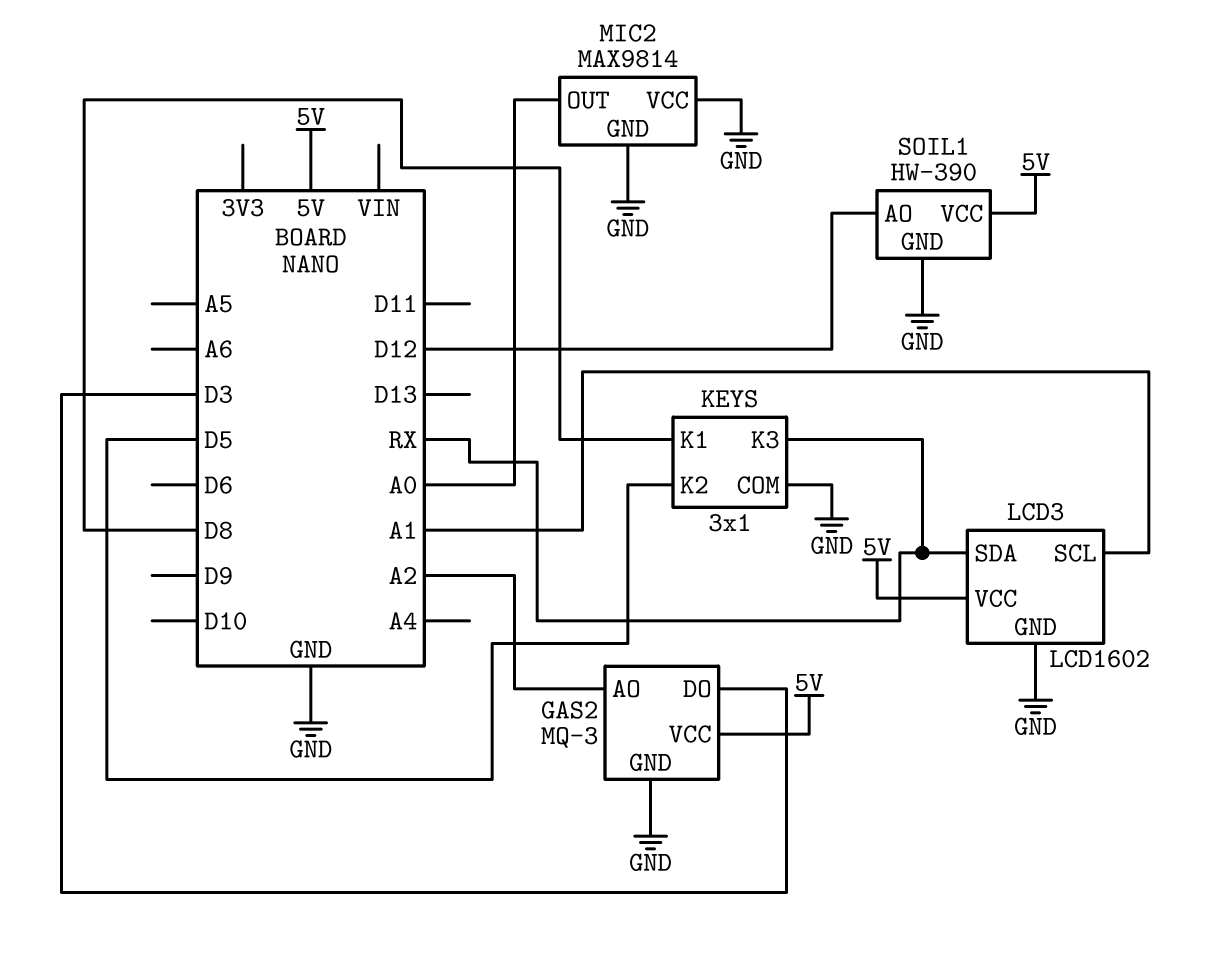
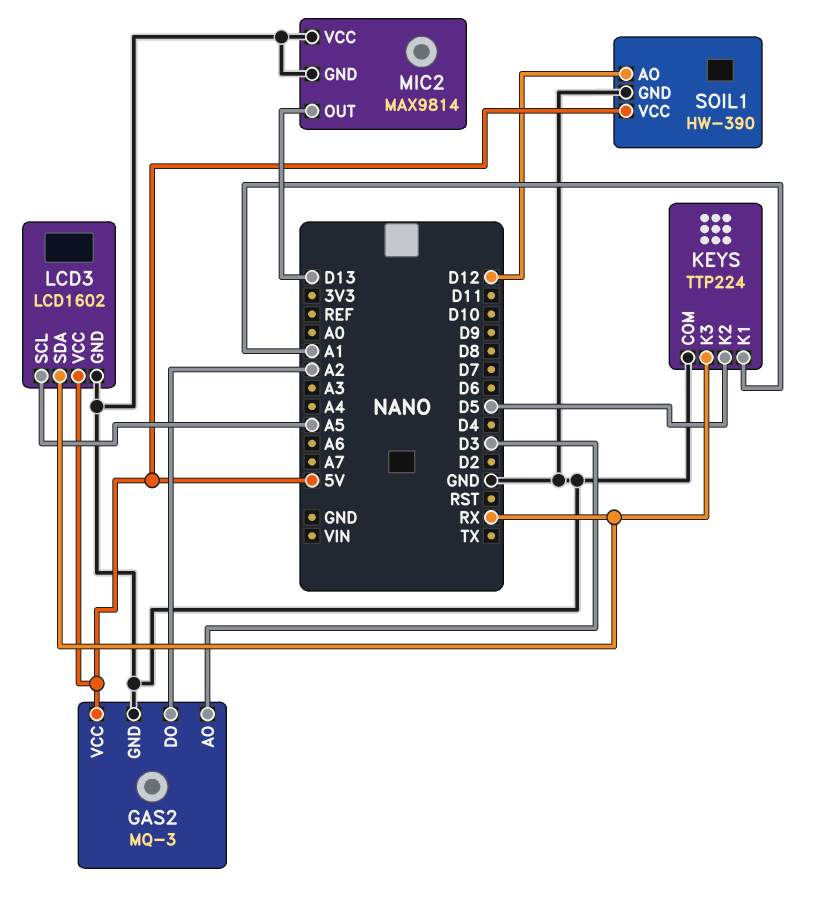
GAS2 pin AO: A2 -> D3
GAS2 pin DO: D3 -> A2
KEYS: 3x1 -> TTP224
KEYS pin K1: D8 -> A1
LCD3 pin SCL: A1 -> A5
MIC2 pin OUT: A0 -> D13

